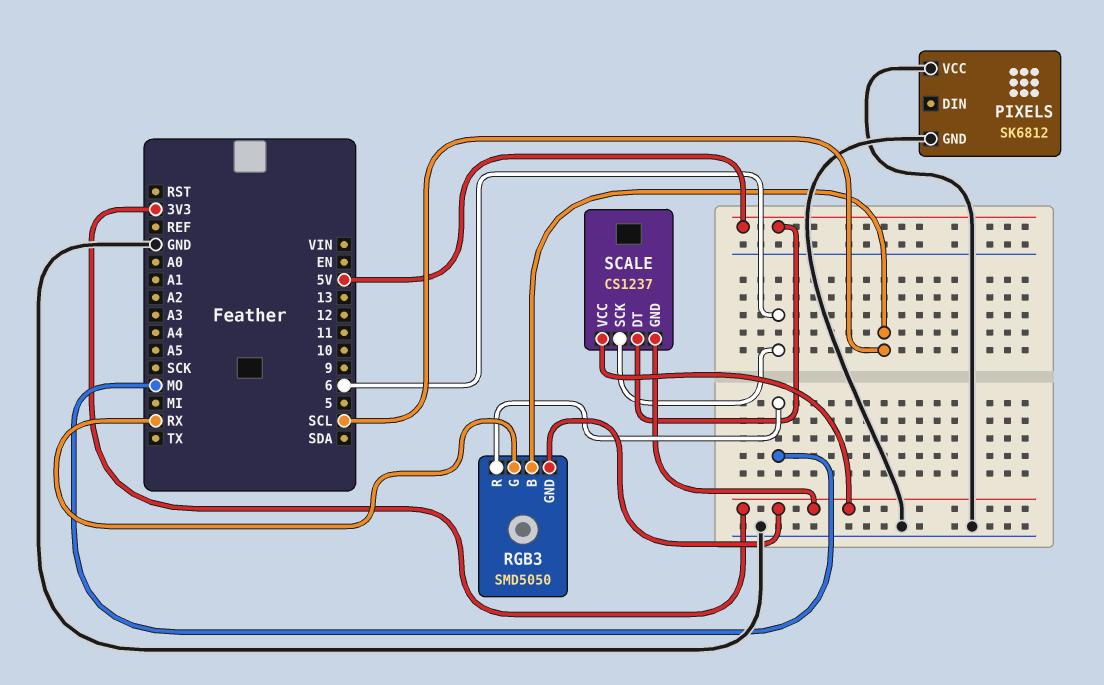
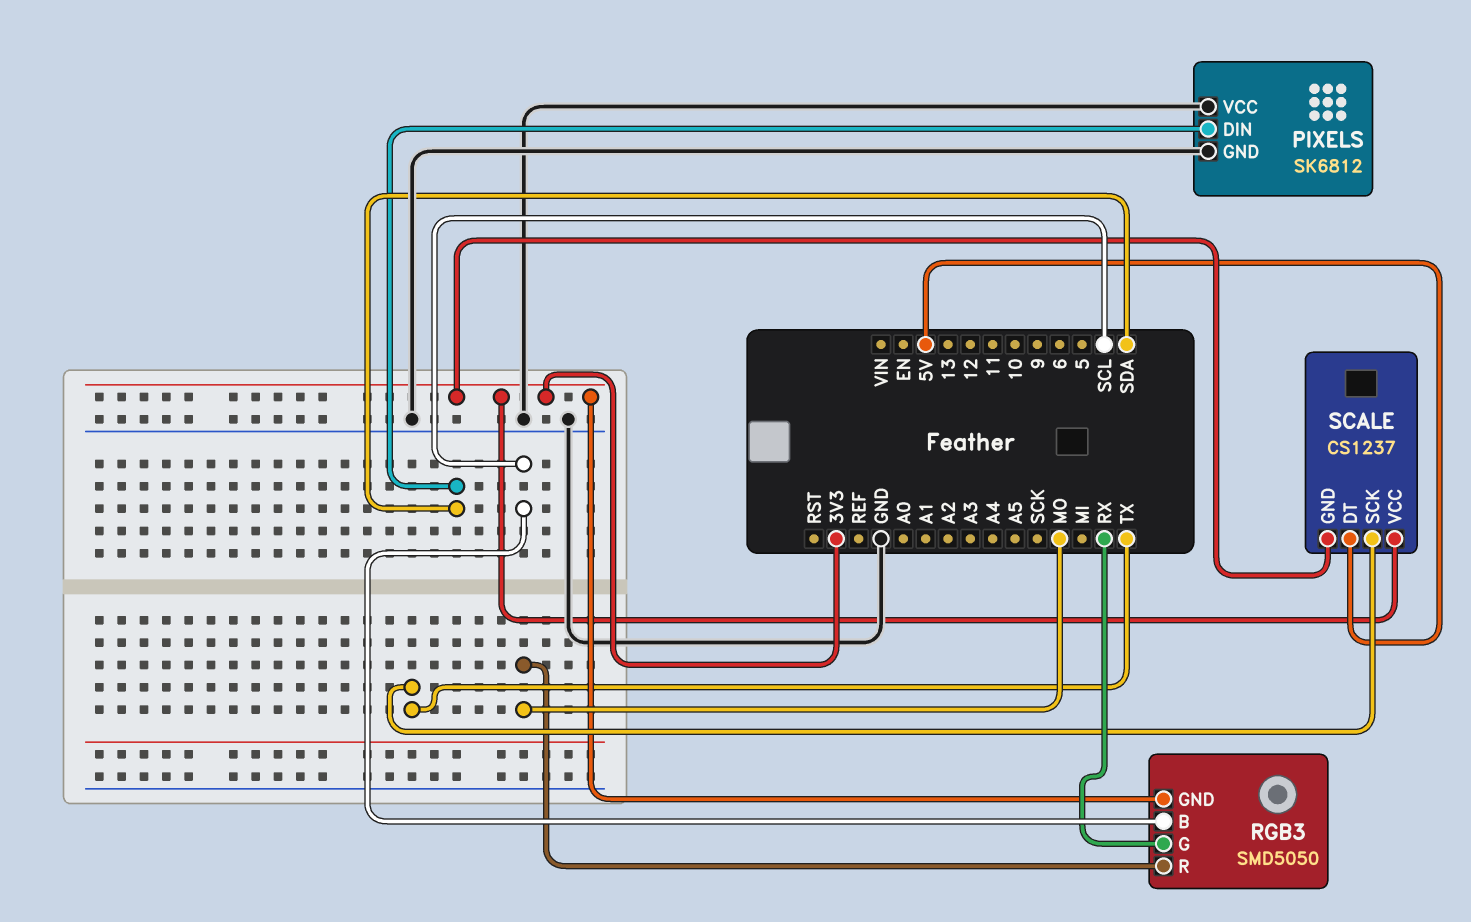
PIXELS pin DIN: none -> SDA
SCALE pin SCK: 6 -> TX

